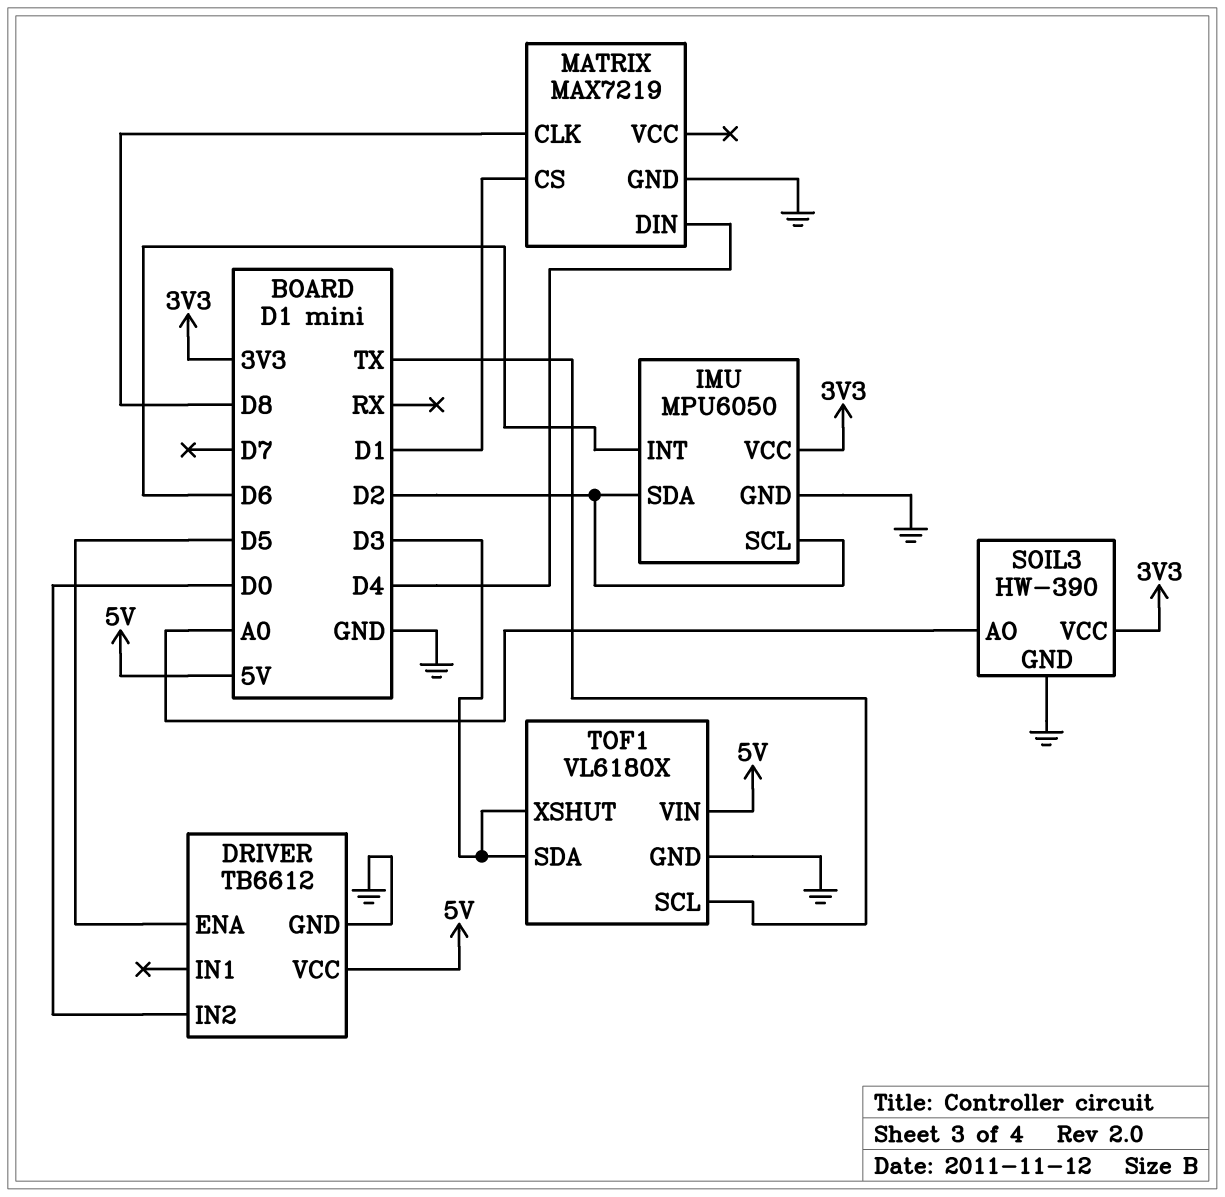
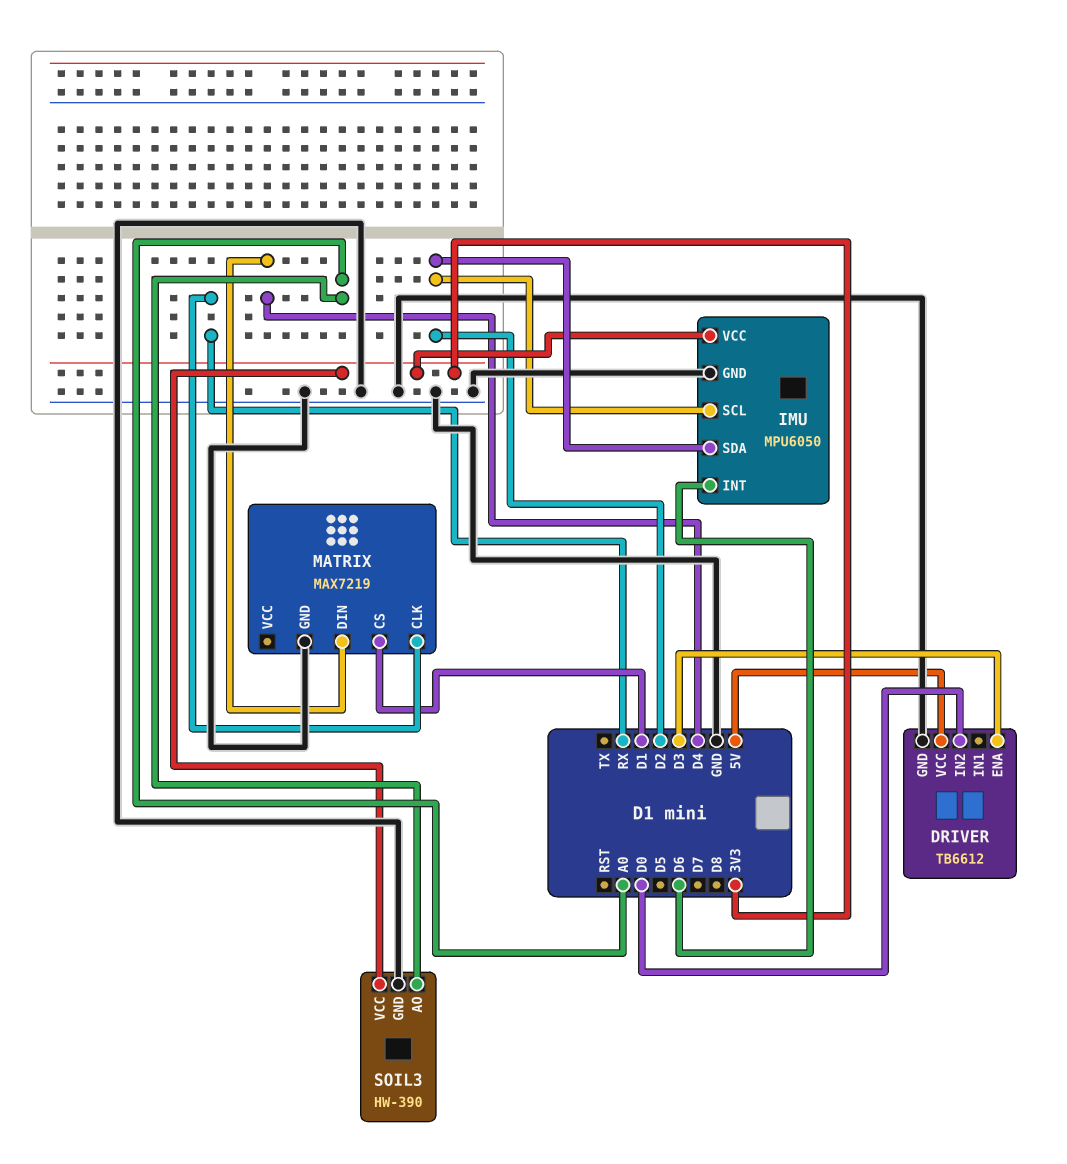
DRIVER pin ENA: D5 -> D3
MATRIX pin CLK: D8 -> RX
TOF1: VL6180X -> none
TOF1 pin GND: GND -> none
TOF1 pin SCL: TX -> none
TOF1 pin SDA: D3 -> none
TOF1 pin VIN: 5V -> none
TOF1 pin XSHUT: D3 -> none

